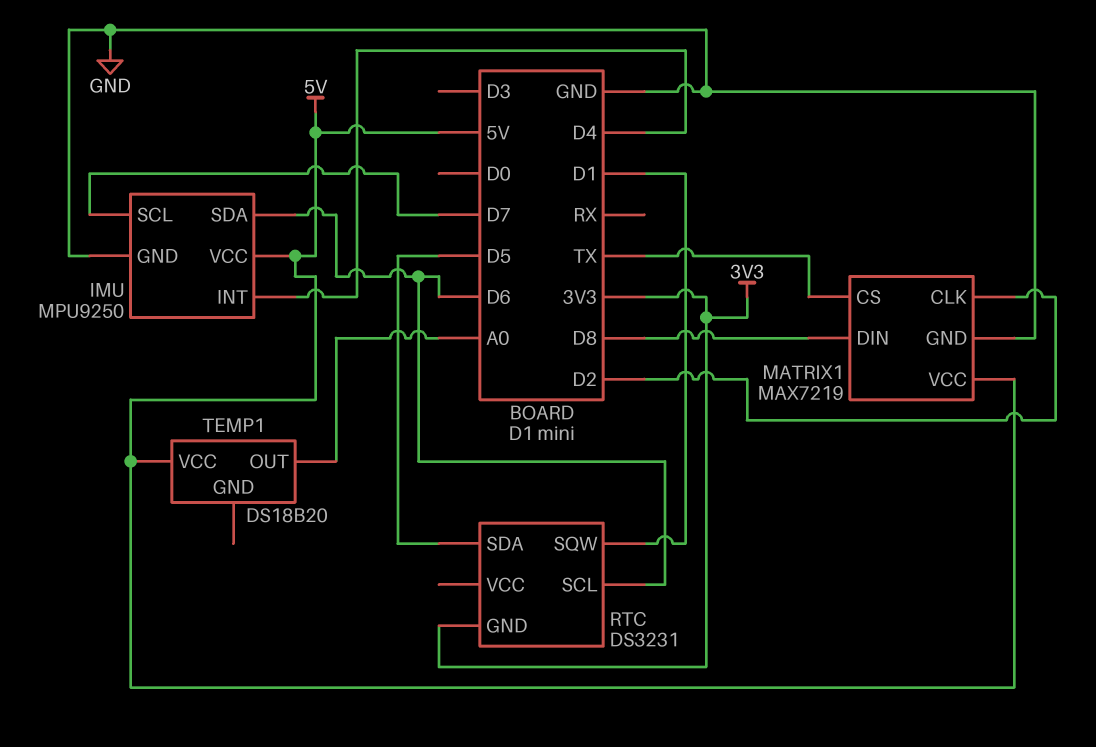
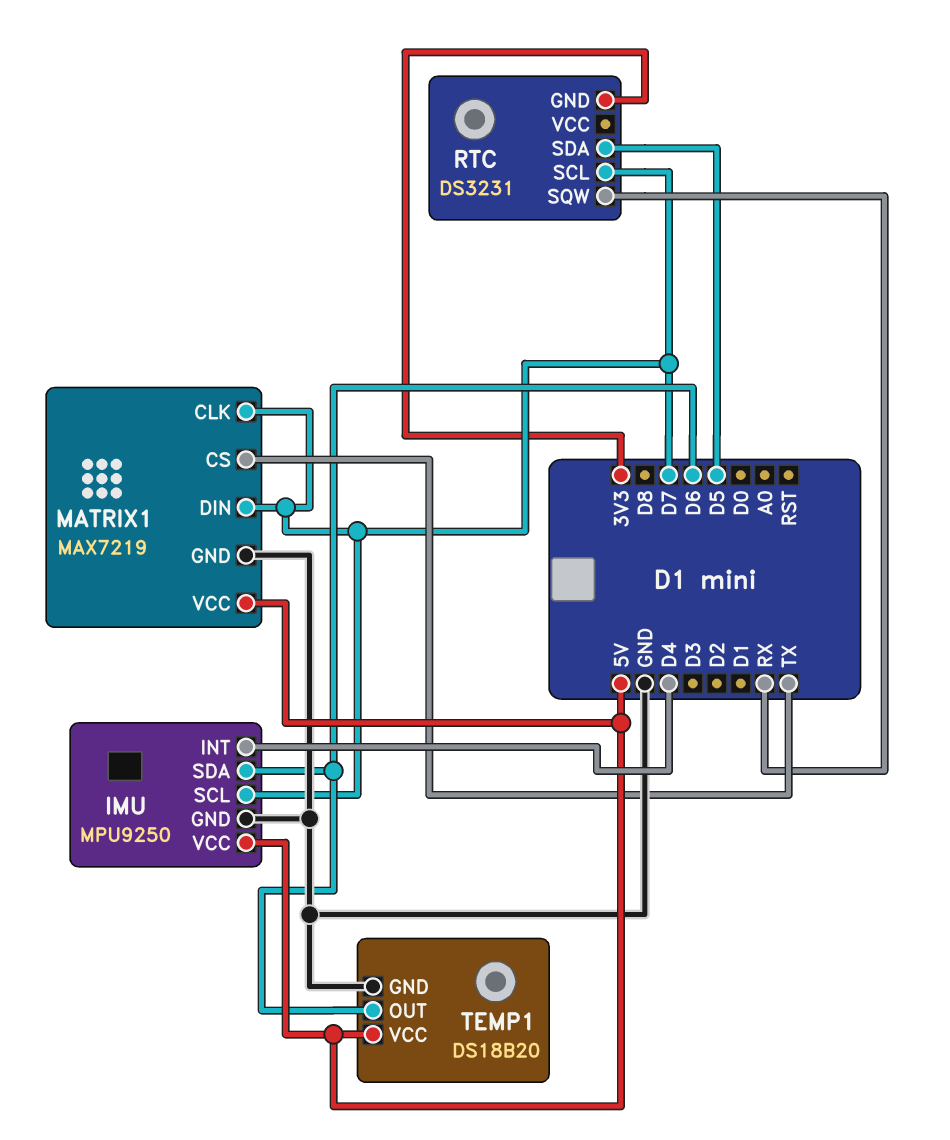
MATRIX1 pin CLK: D2 -> D7
MATRIX1 pin DIN: D8 -> D7
RTC pin SCL: D6 -> D7
RTC pin SQW: D1 -> RX
TEMP1 pin GND: none -> GND
TEMP1 pin OUT: A0 -> D6

